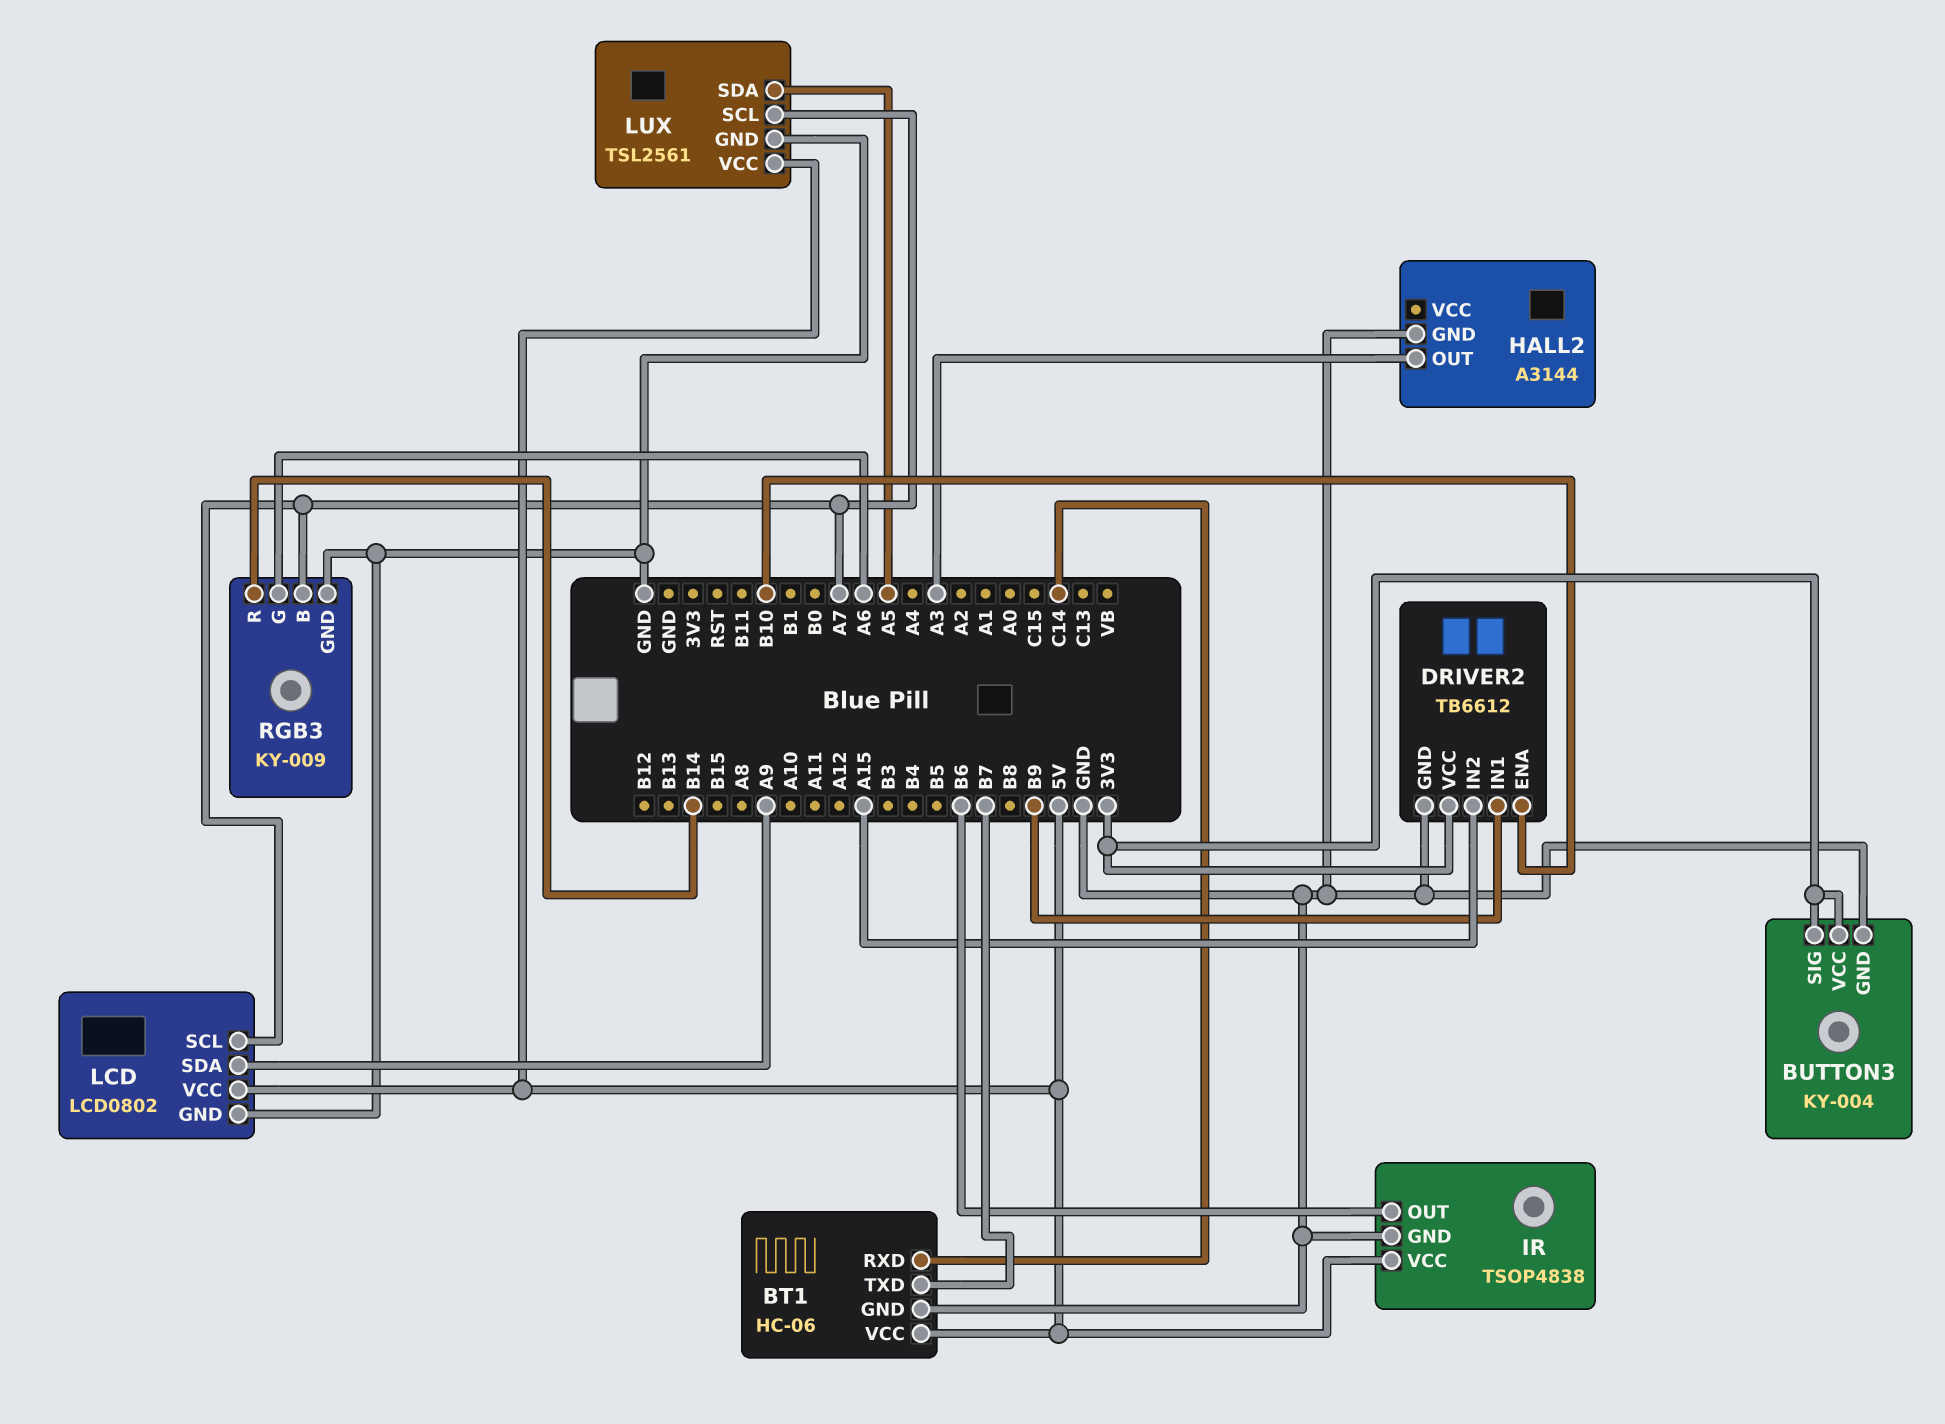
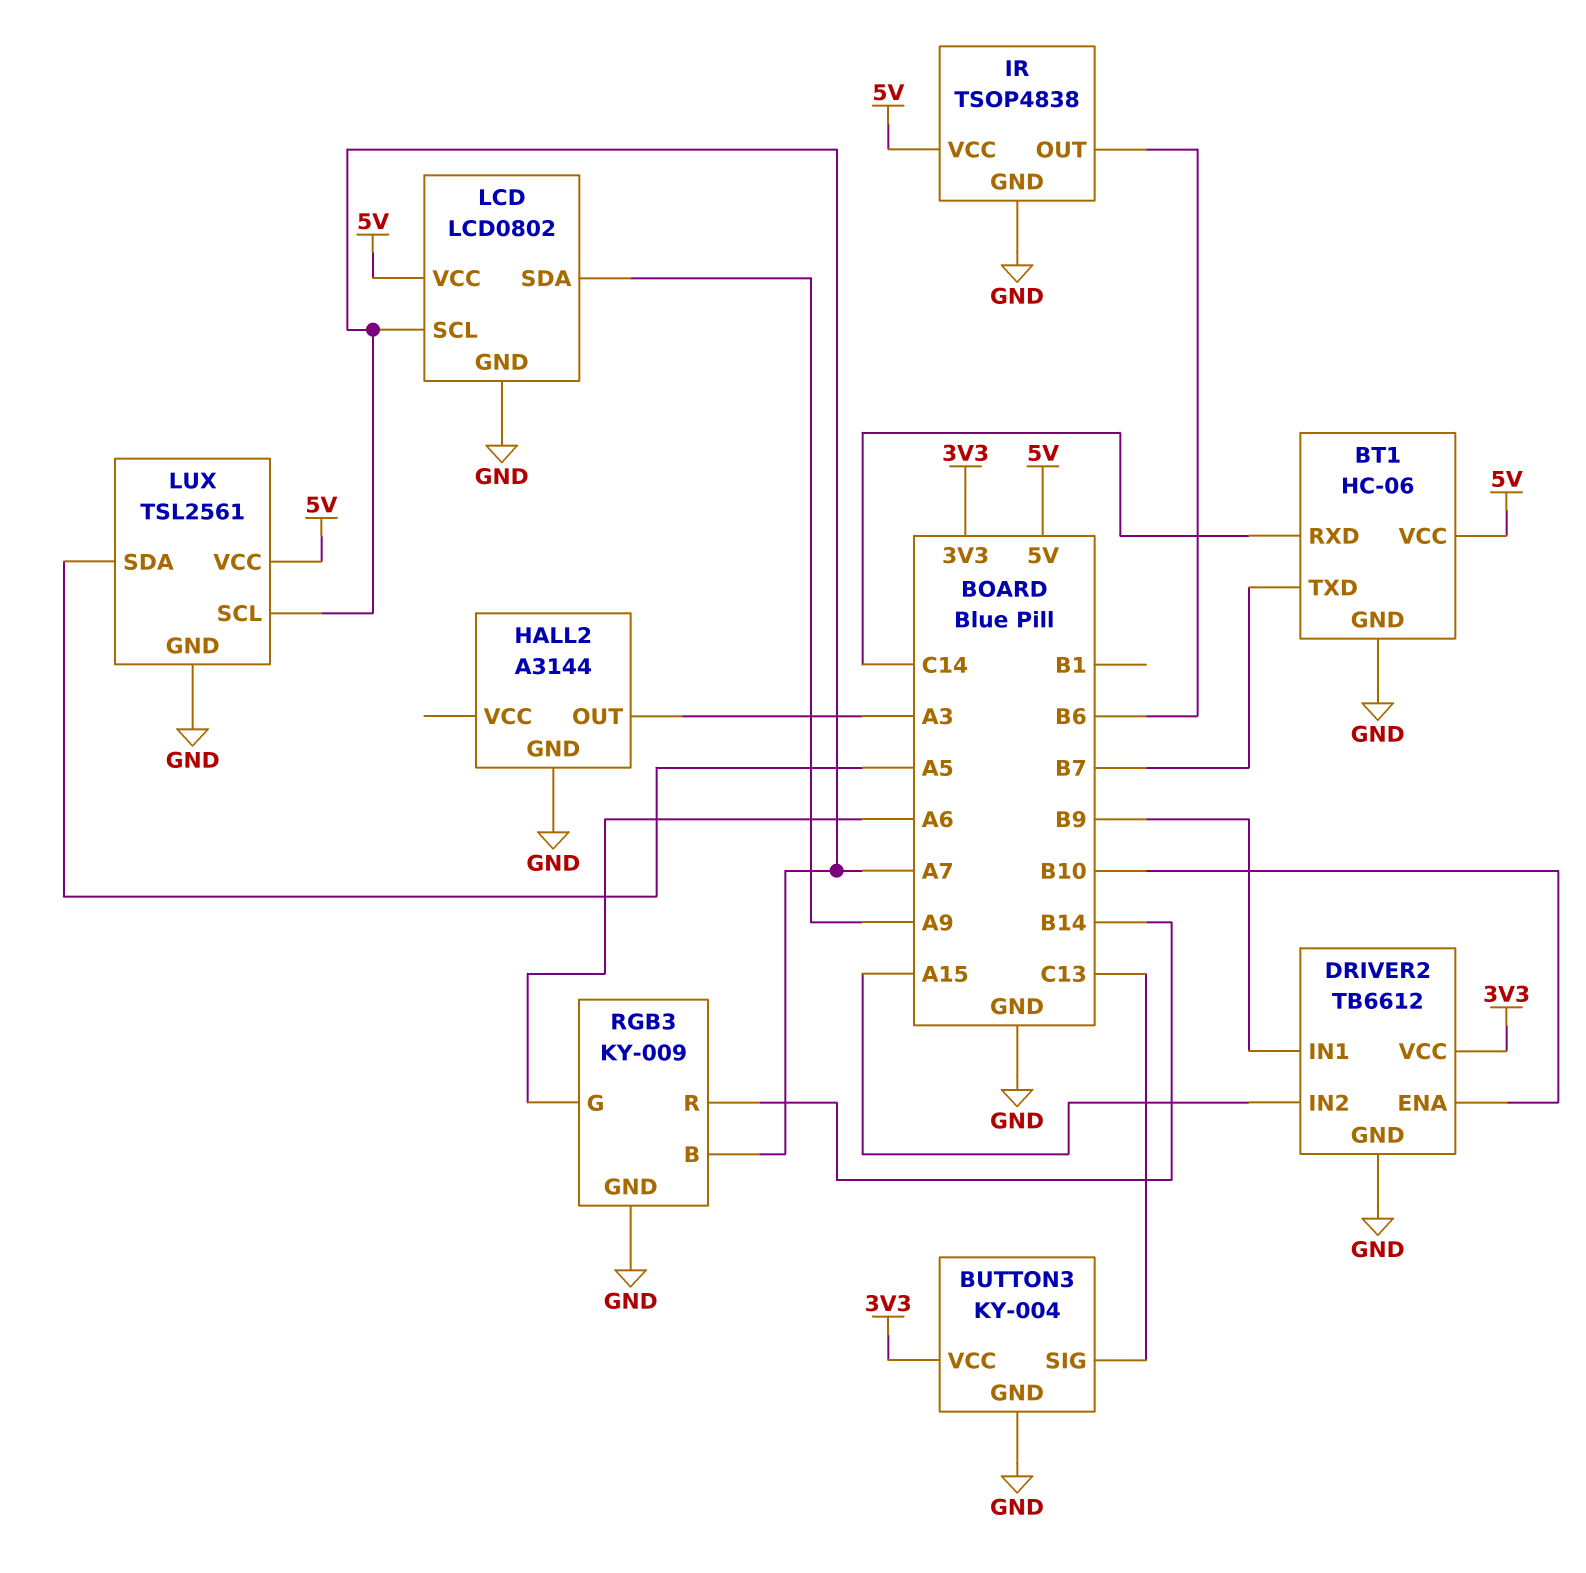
BUTTON3 pin SIG: 3V3 -> C13

